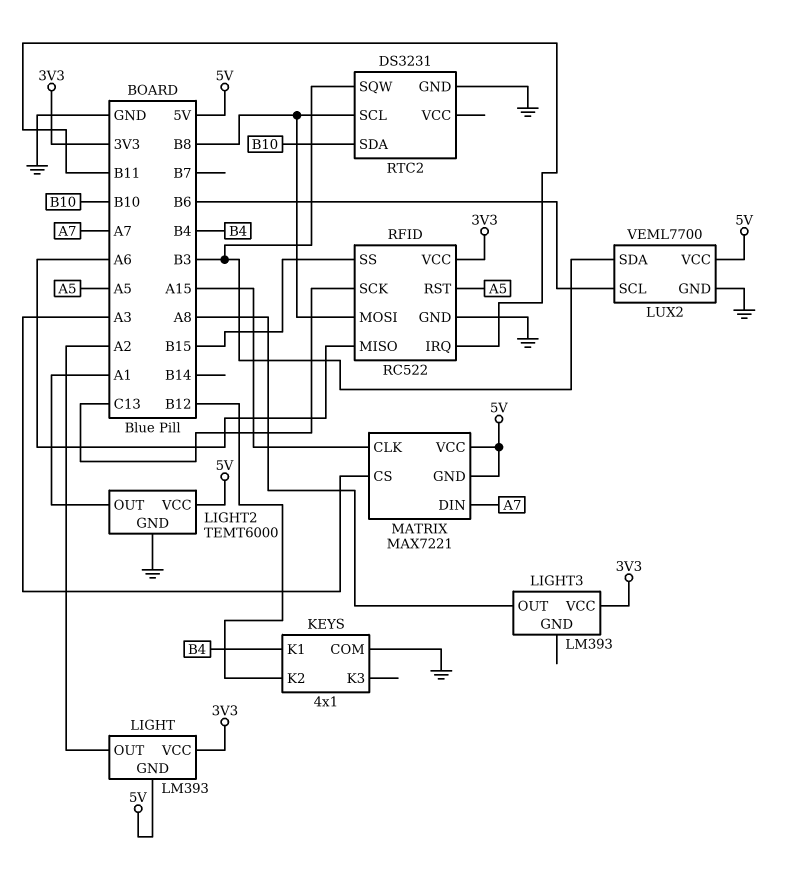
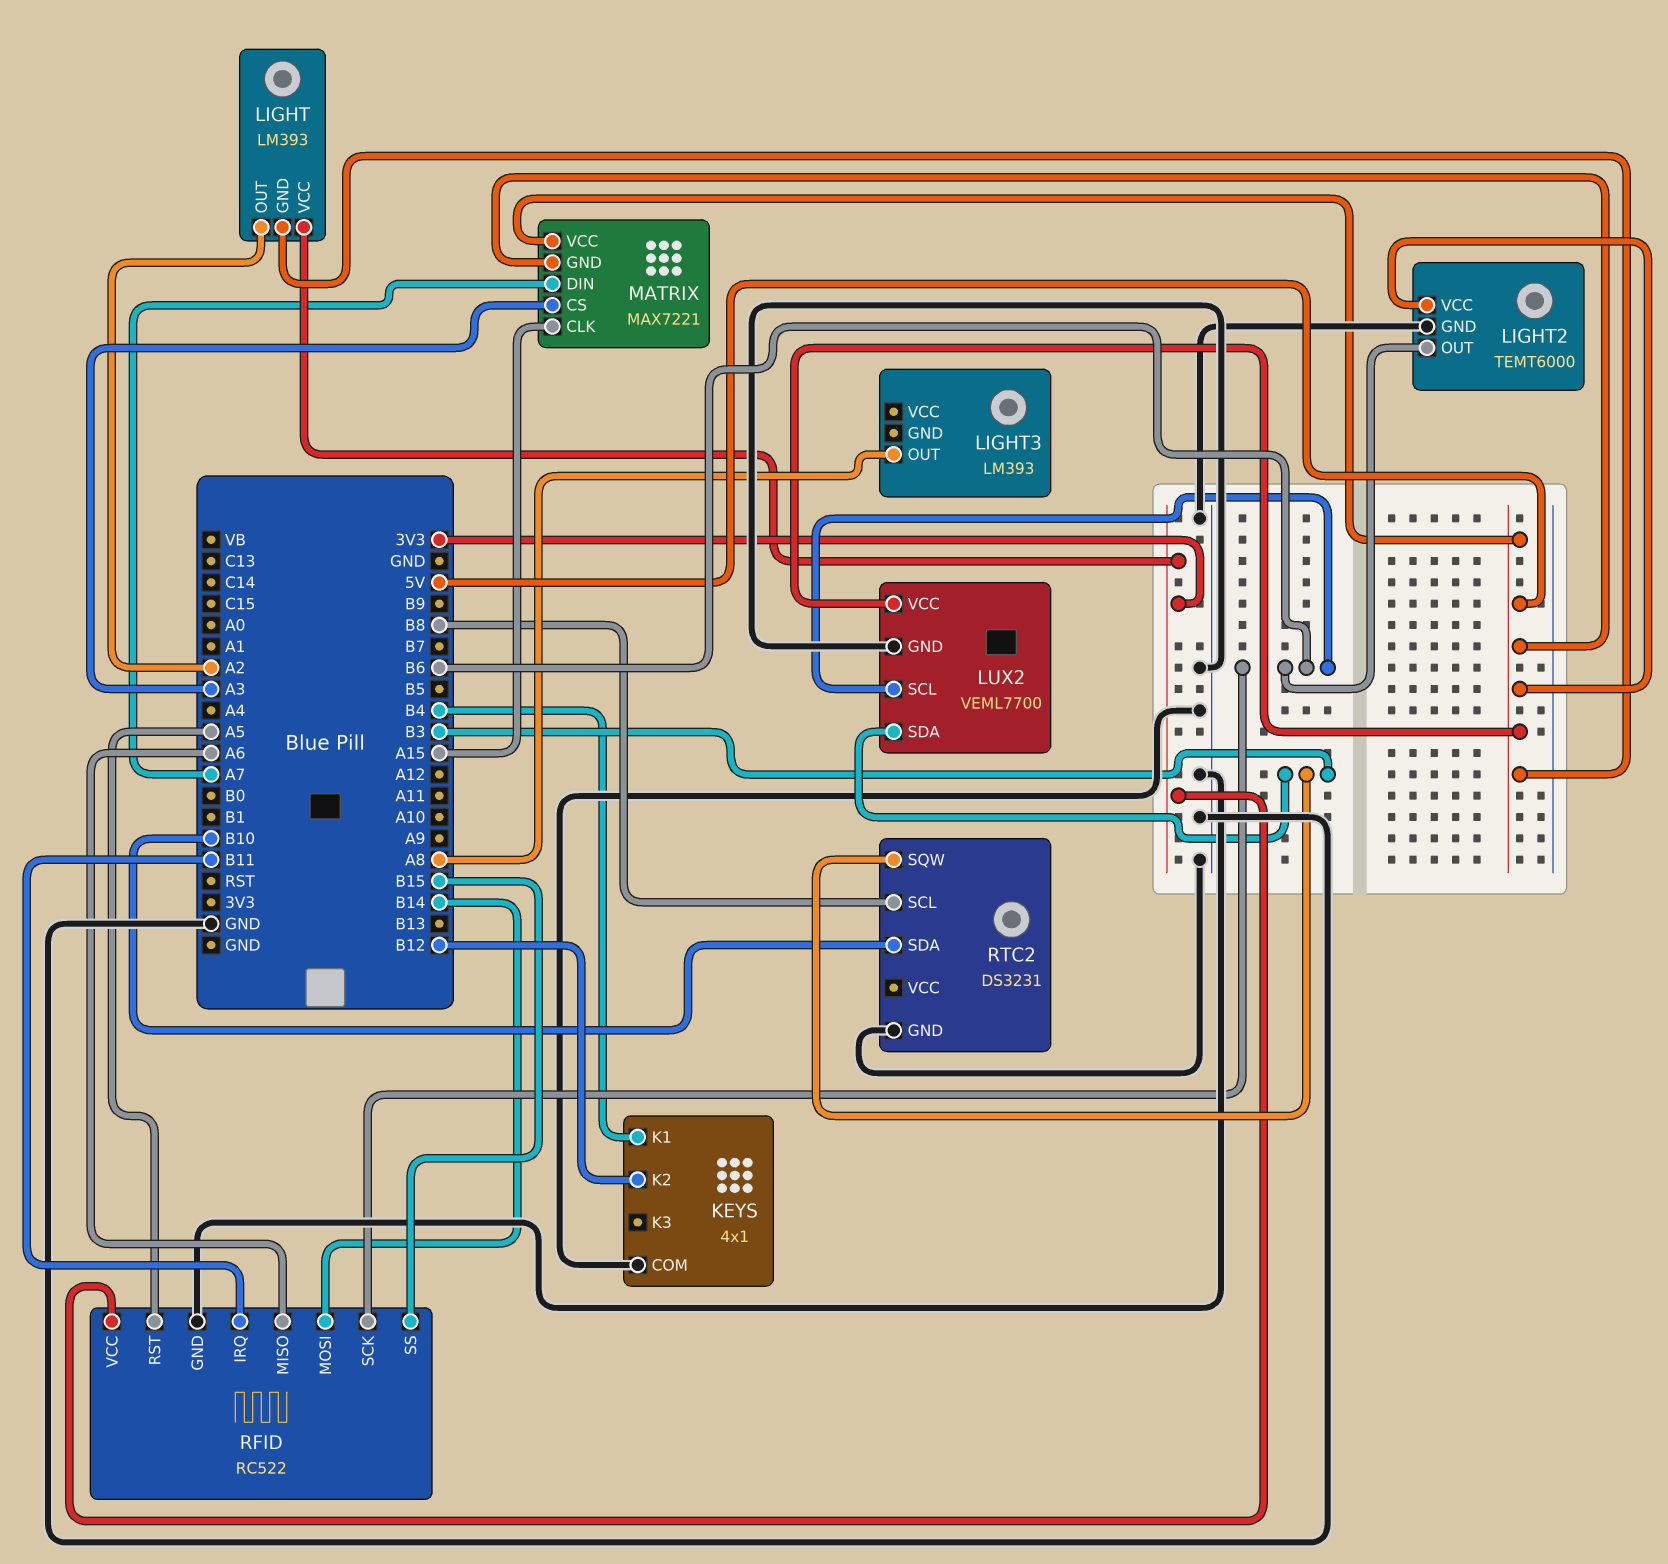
LIGHT2 pin OUT: A1 -> B6
LIGHT3 pin VCC: 3V3 -> none
RFID pin MOSI: B8 -> B14
RFID pin SCK: C13 -> B6

